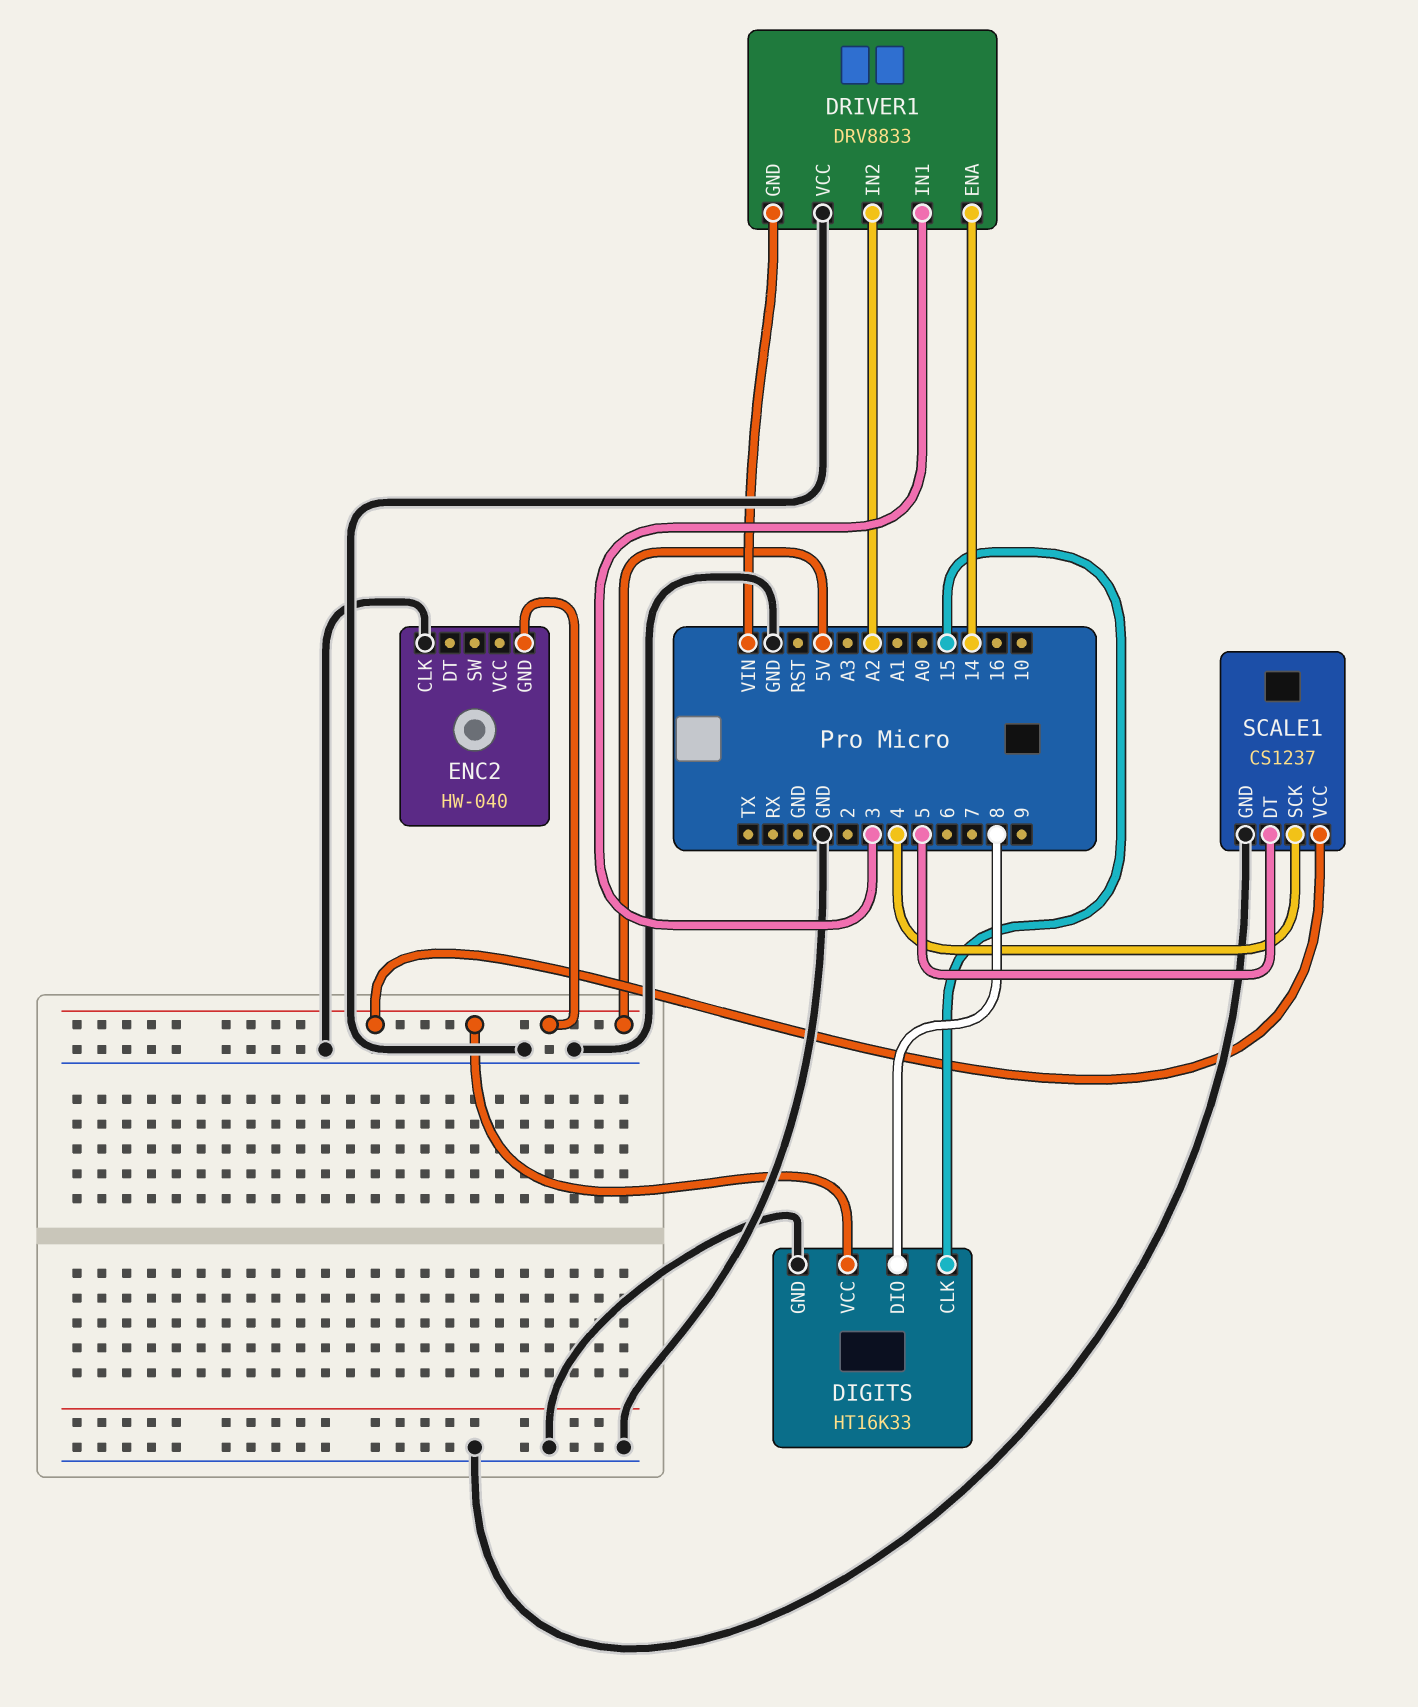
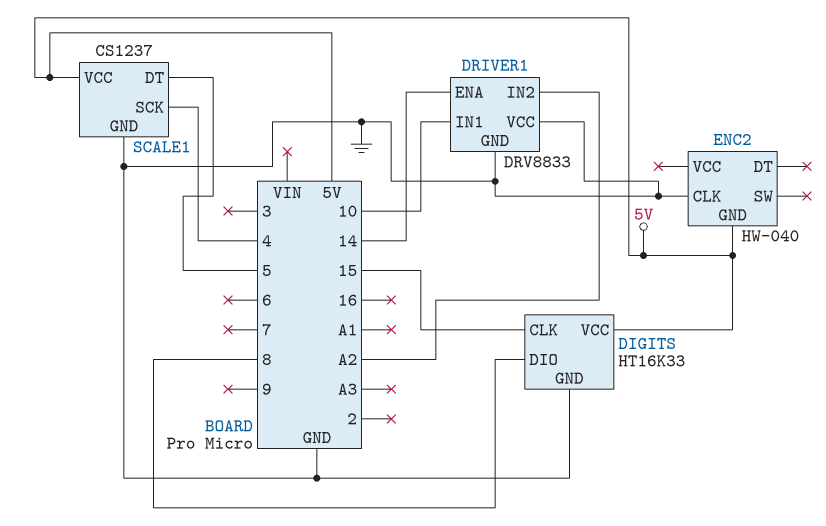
DRIVER1 pin GND: VIN -> GND
DRIVER1 pin IN1: 3 -> 10

